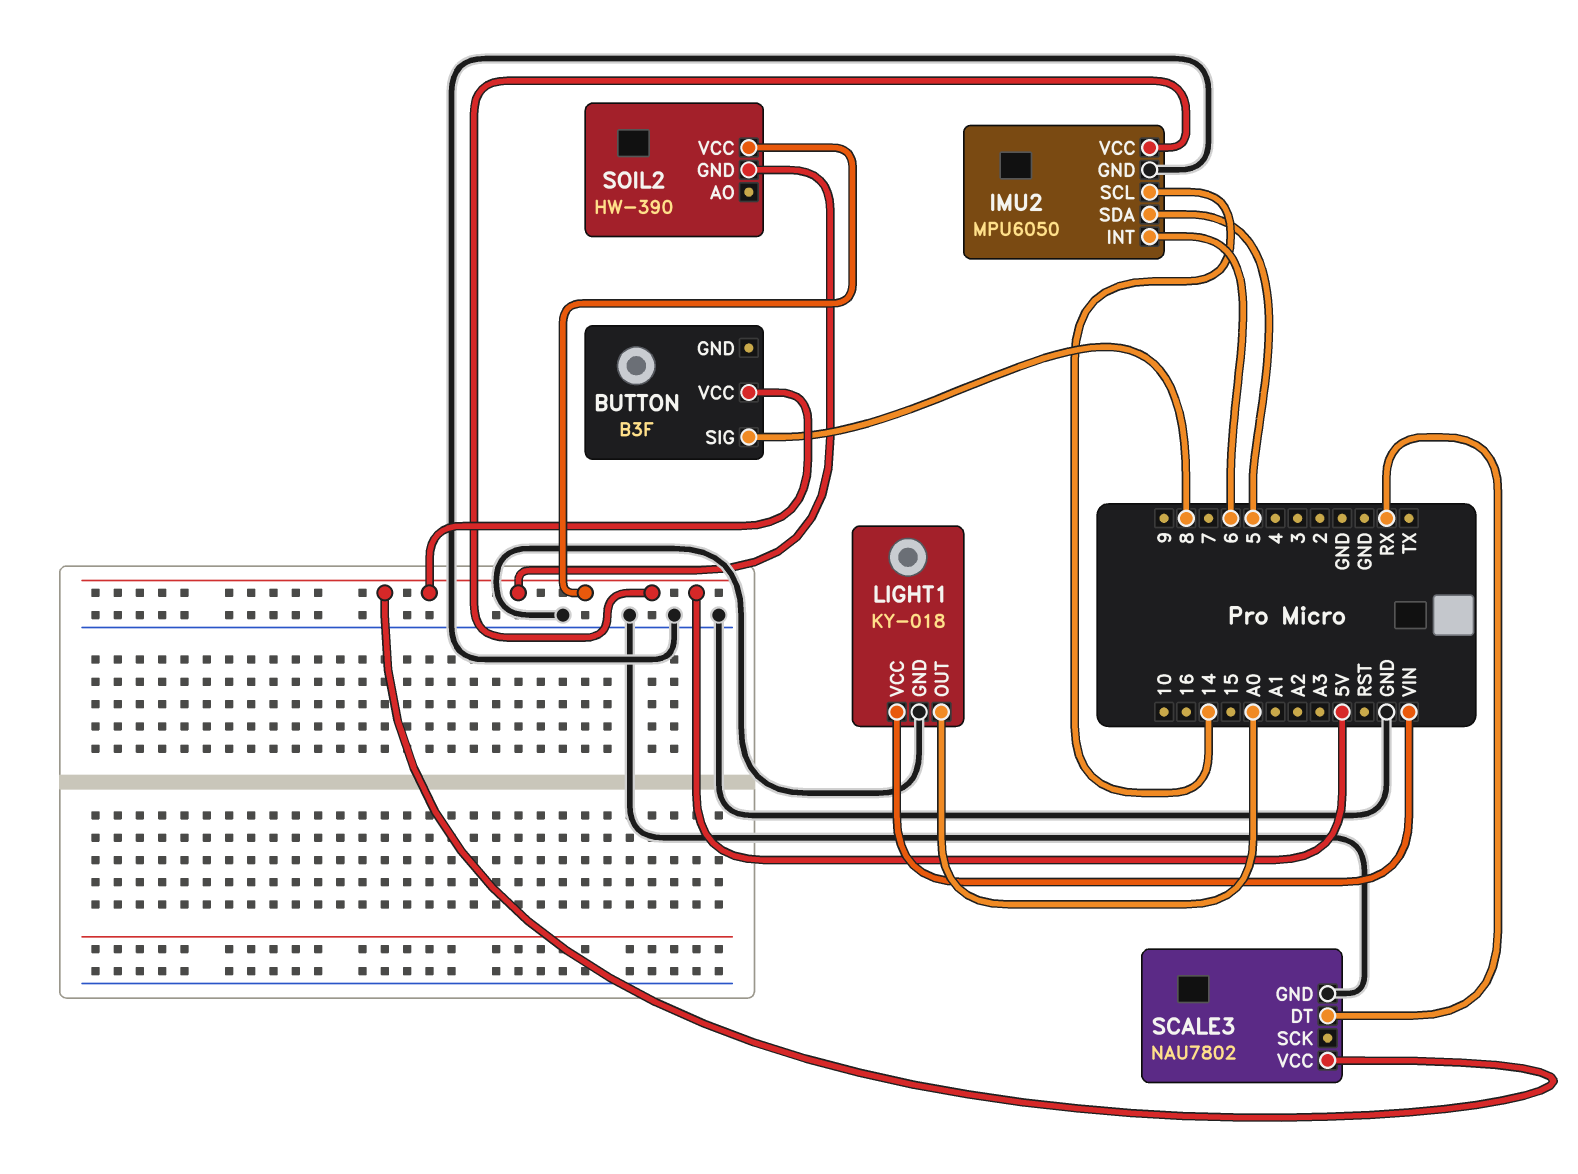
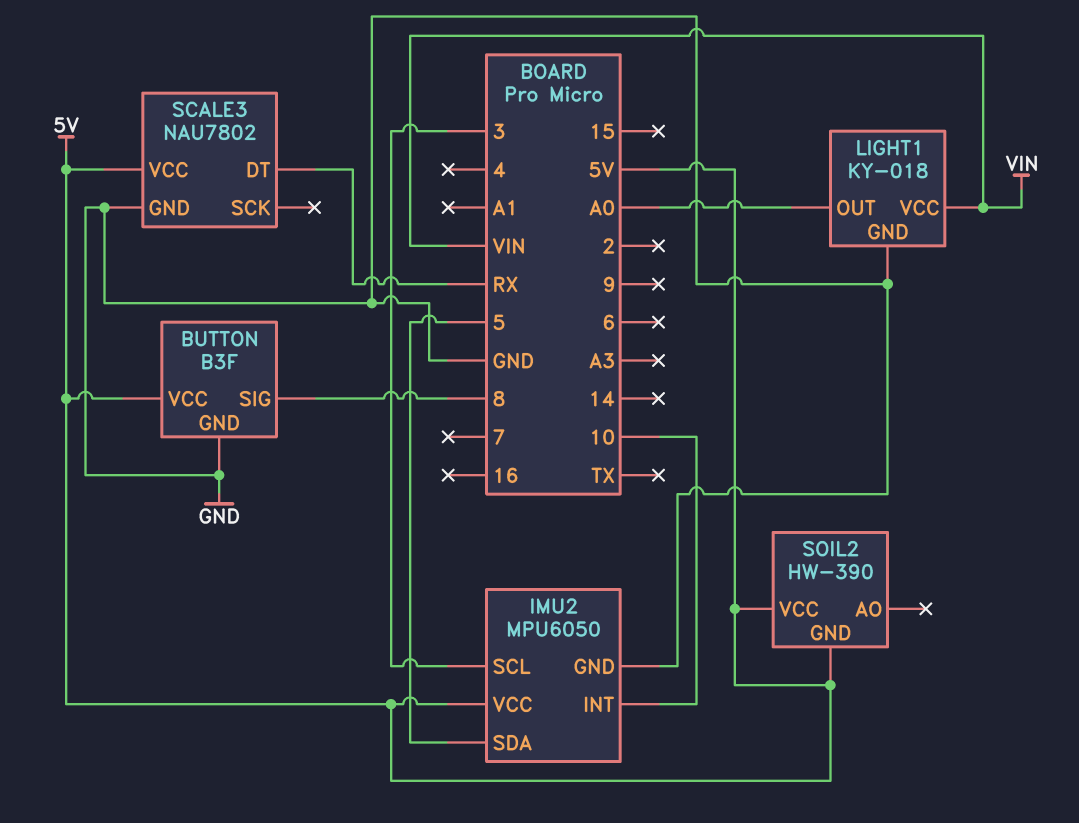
BUTTON pin GND: none -> GND
IMU2 pin INT: 6 -> 10
IMU2 pin SCL: 14 -> 3

